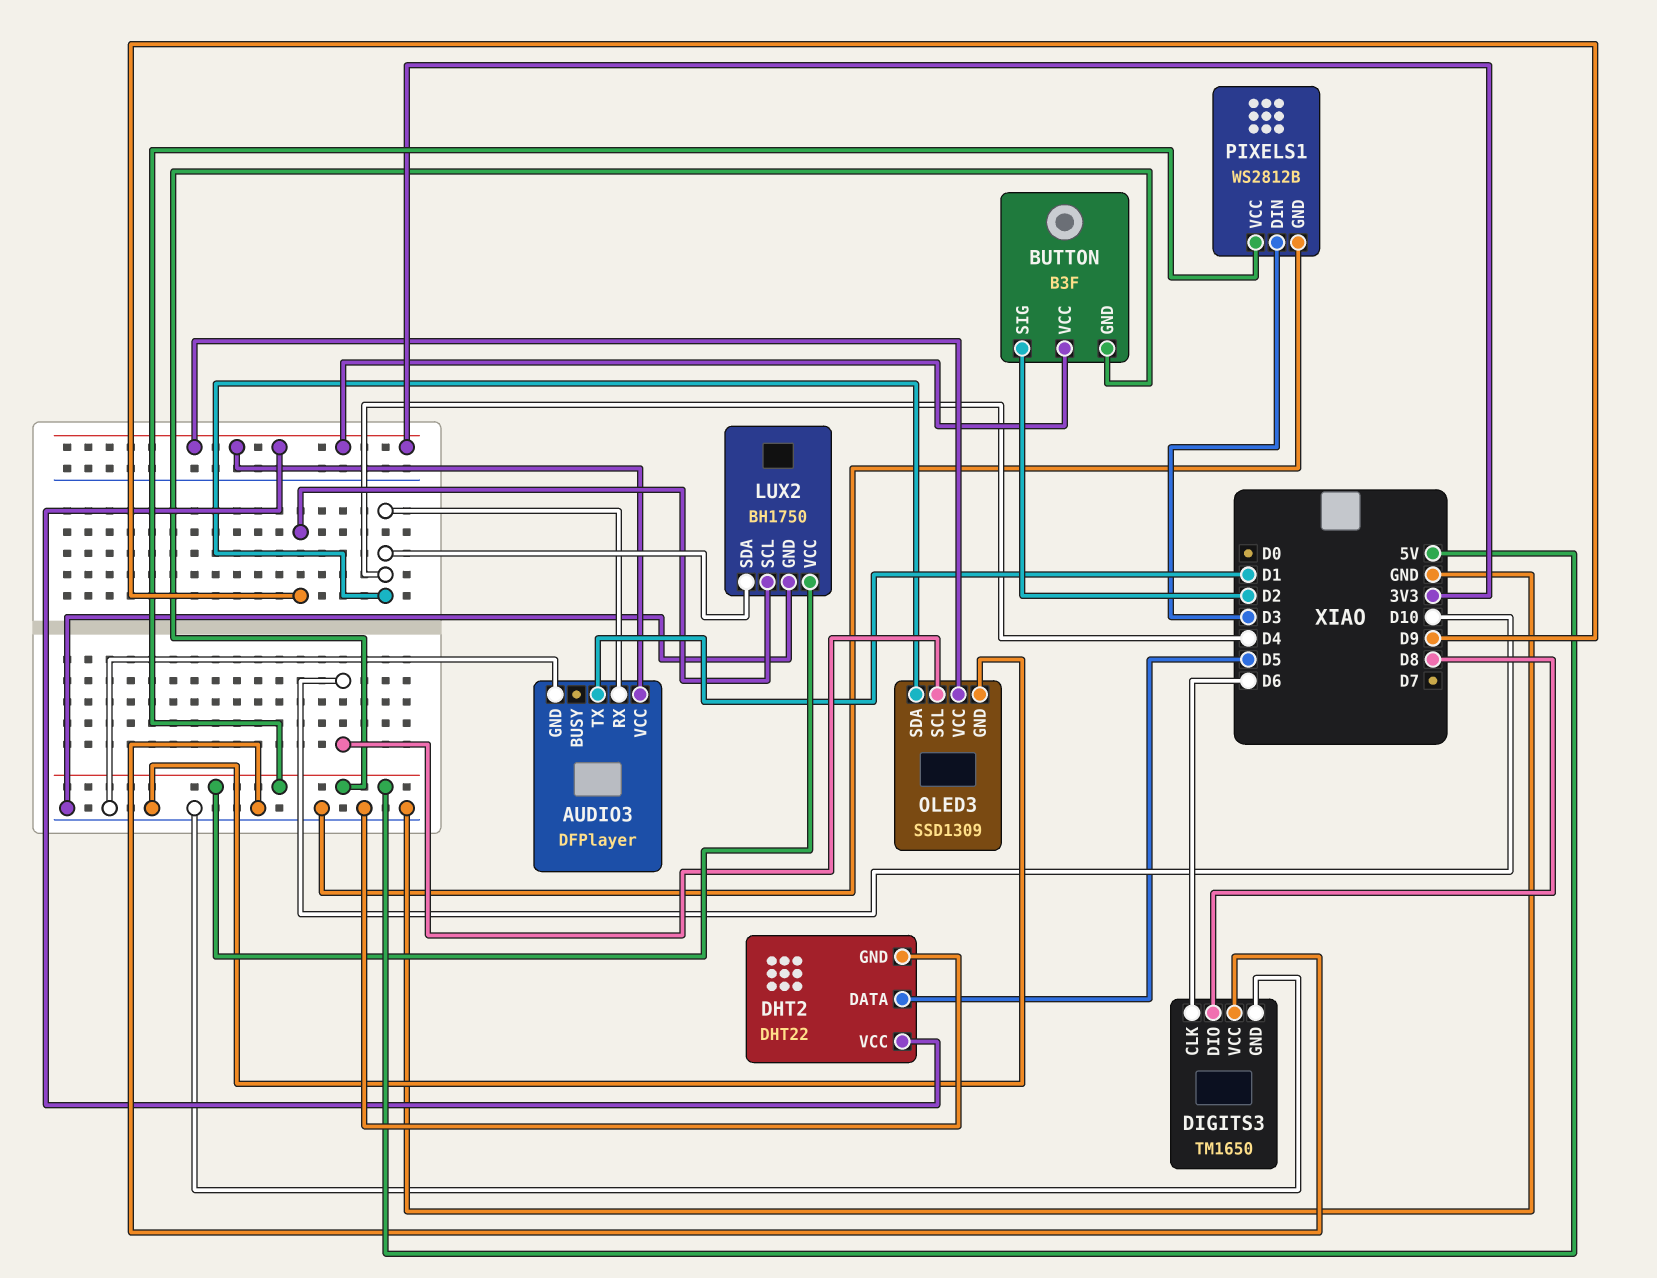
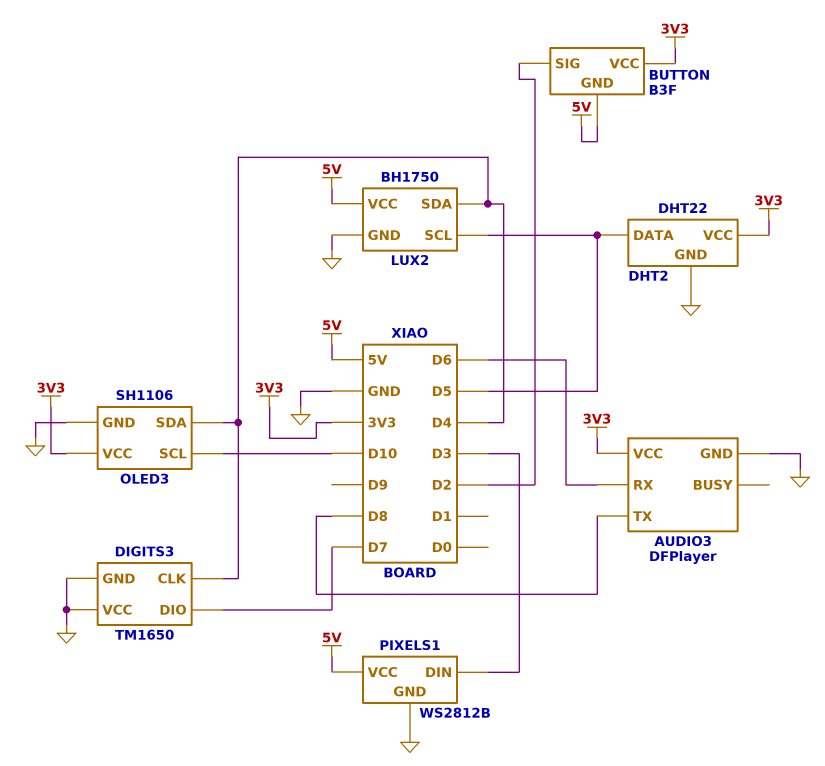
AUDIO3 pin RX: D4 -> D6
AUDIO3 pin TX: D1 -> D8
DIGITS3 pin CLK: D6 -> D4
DIGITS3 pin DIO: D8 -> D7
LUX2 pin SCL: D9 -> D5
OLED3: SSD1309 -> SH1106

